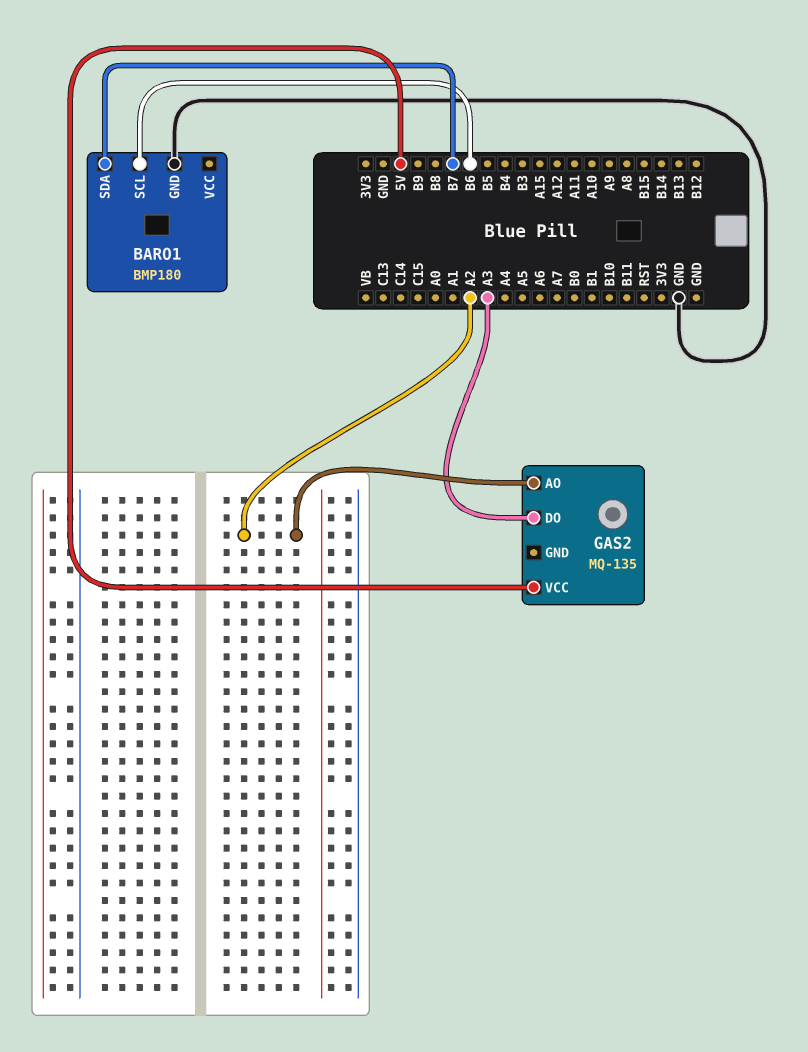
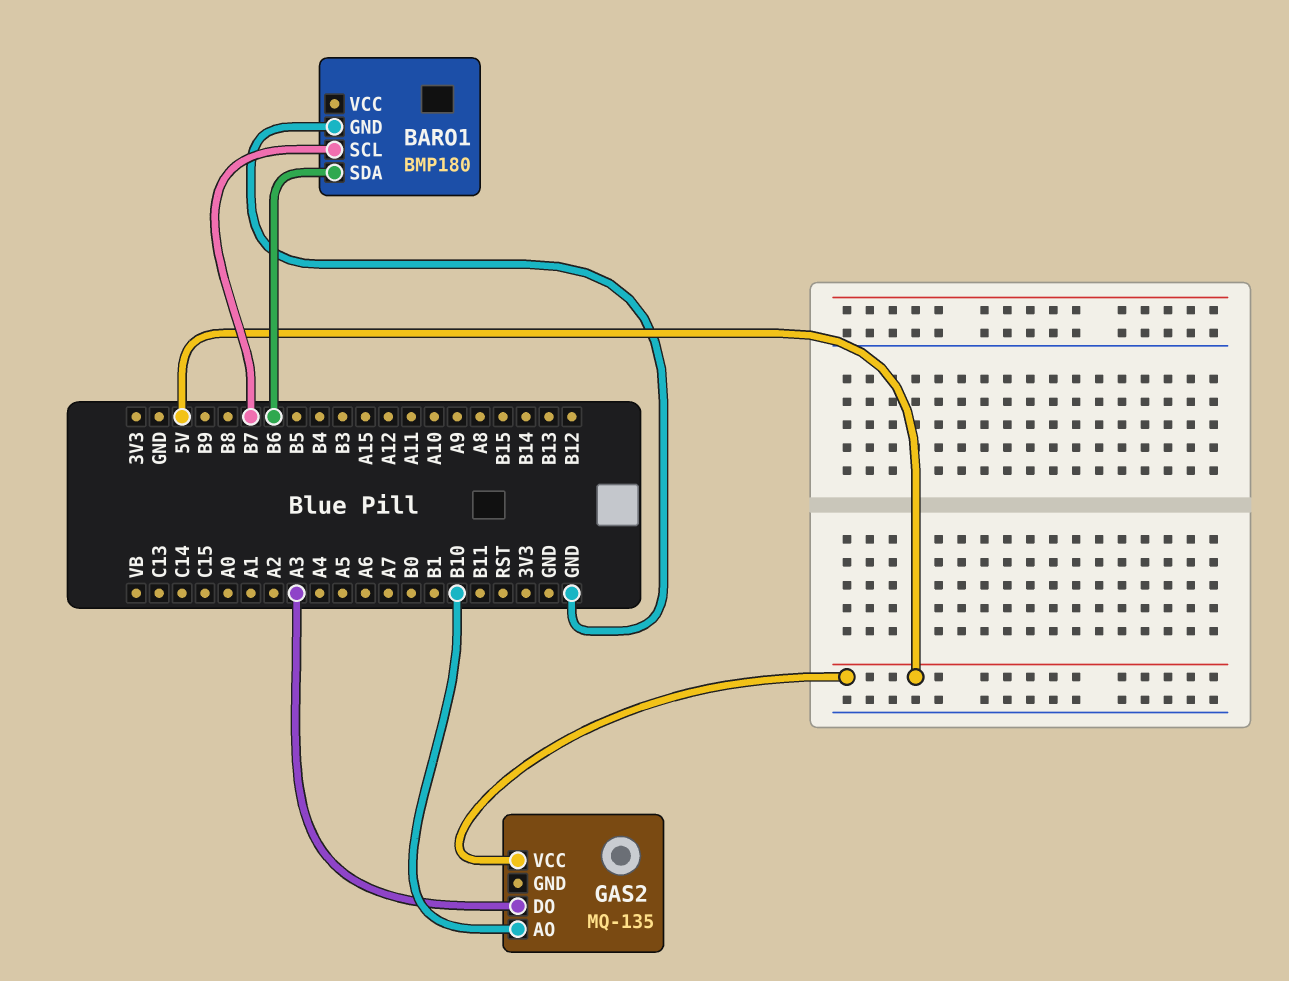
BARO1 pin SCL: B6 -> B7
BARO1 pin SDA: B7 -> B6
GAS2 pin AO: A2 -> B10

